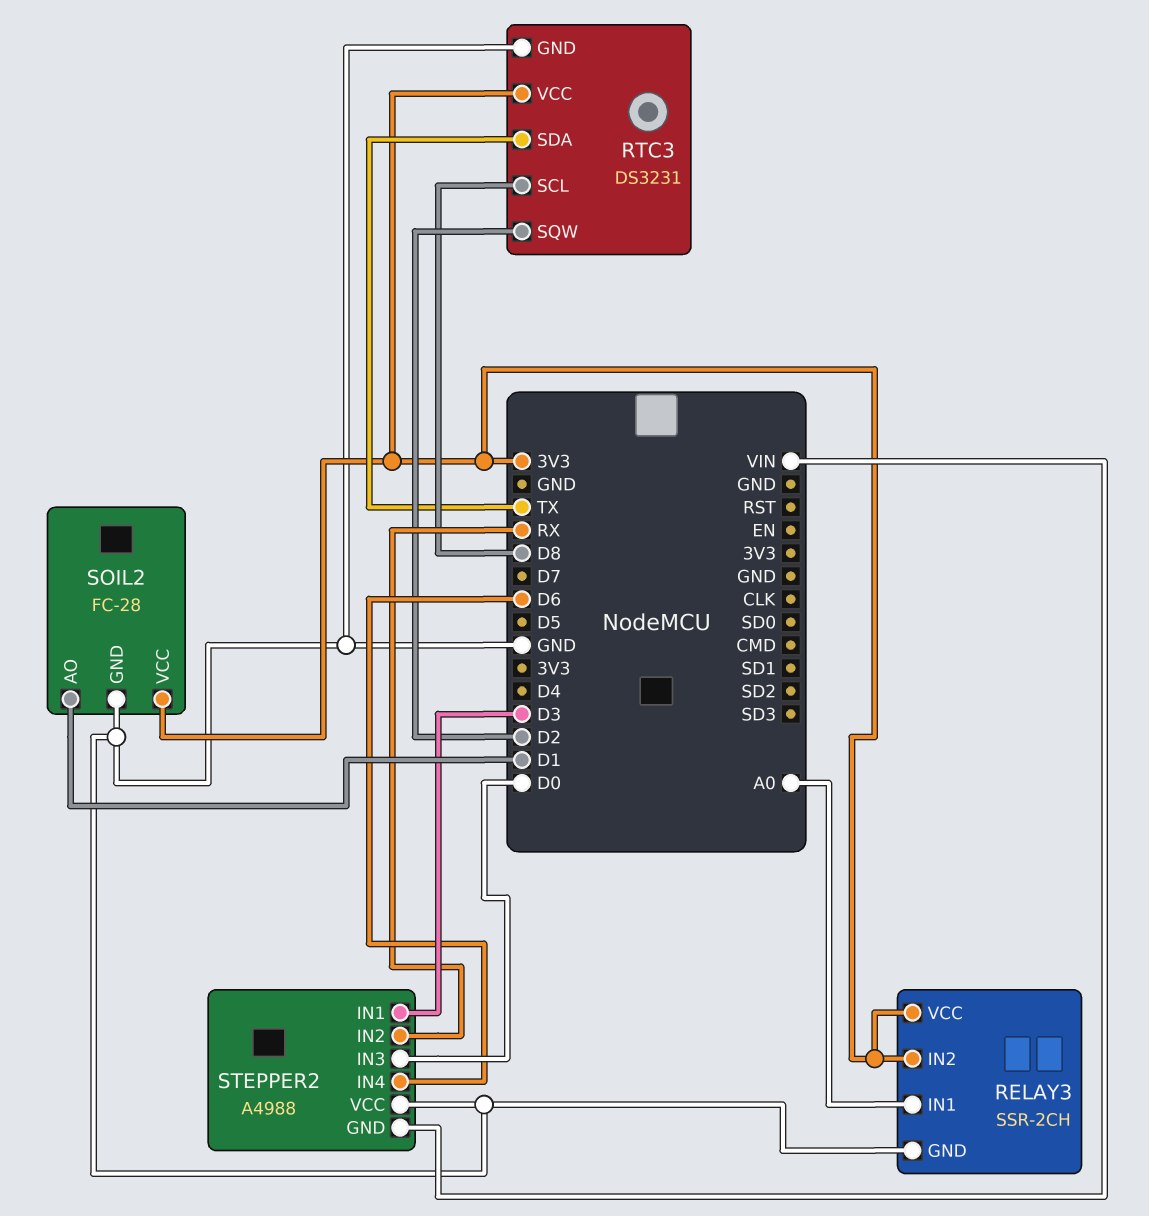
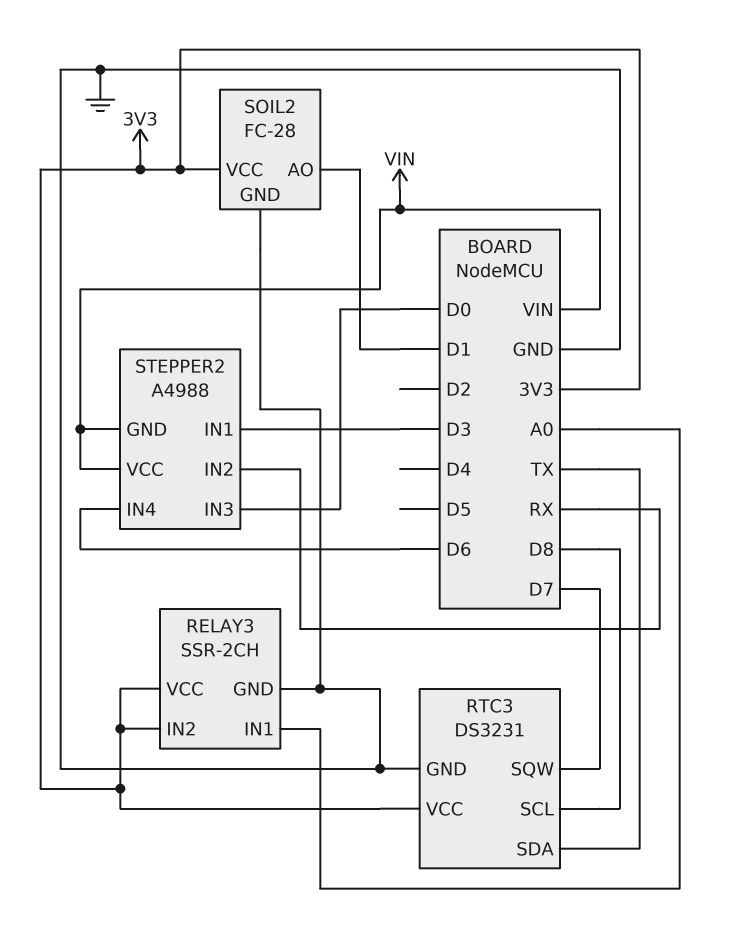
RTC3 pin SQW: D2 -> D7
STEPPER2 pin VCC: GND -> VIN

